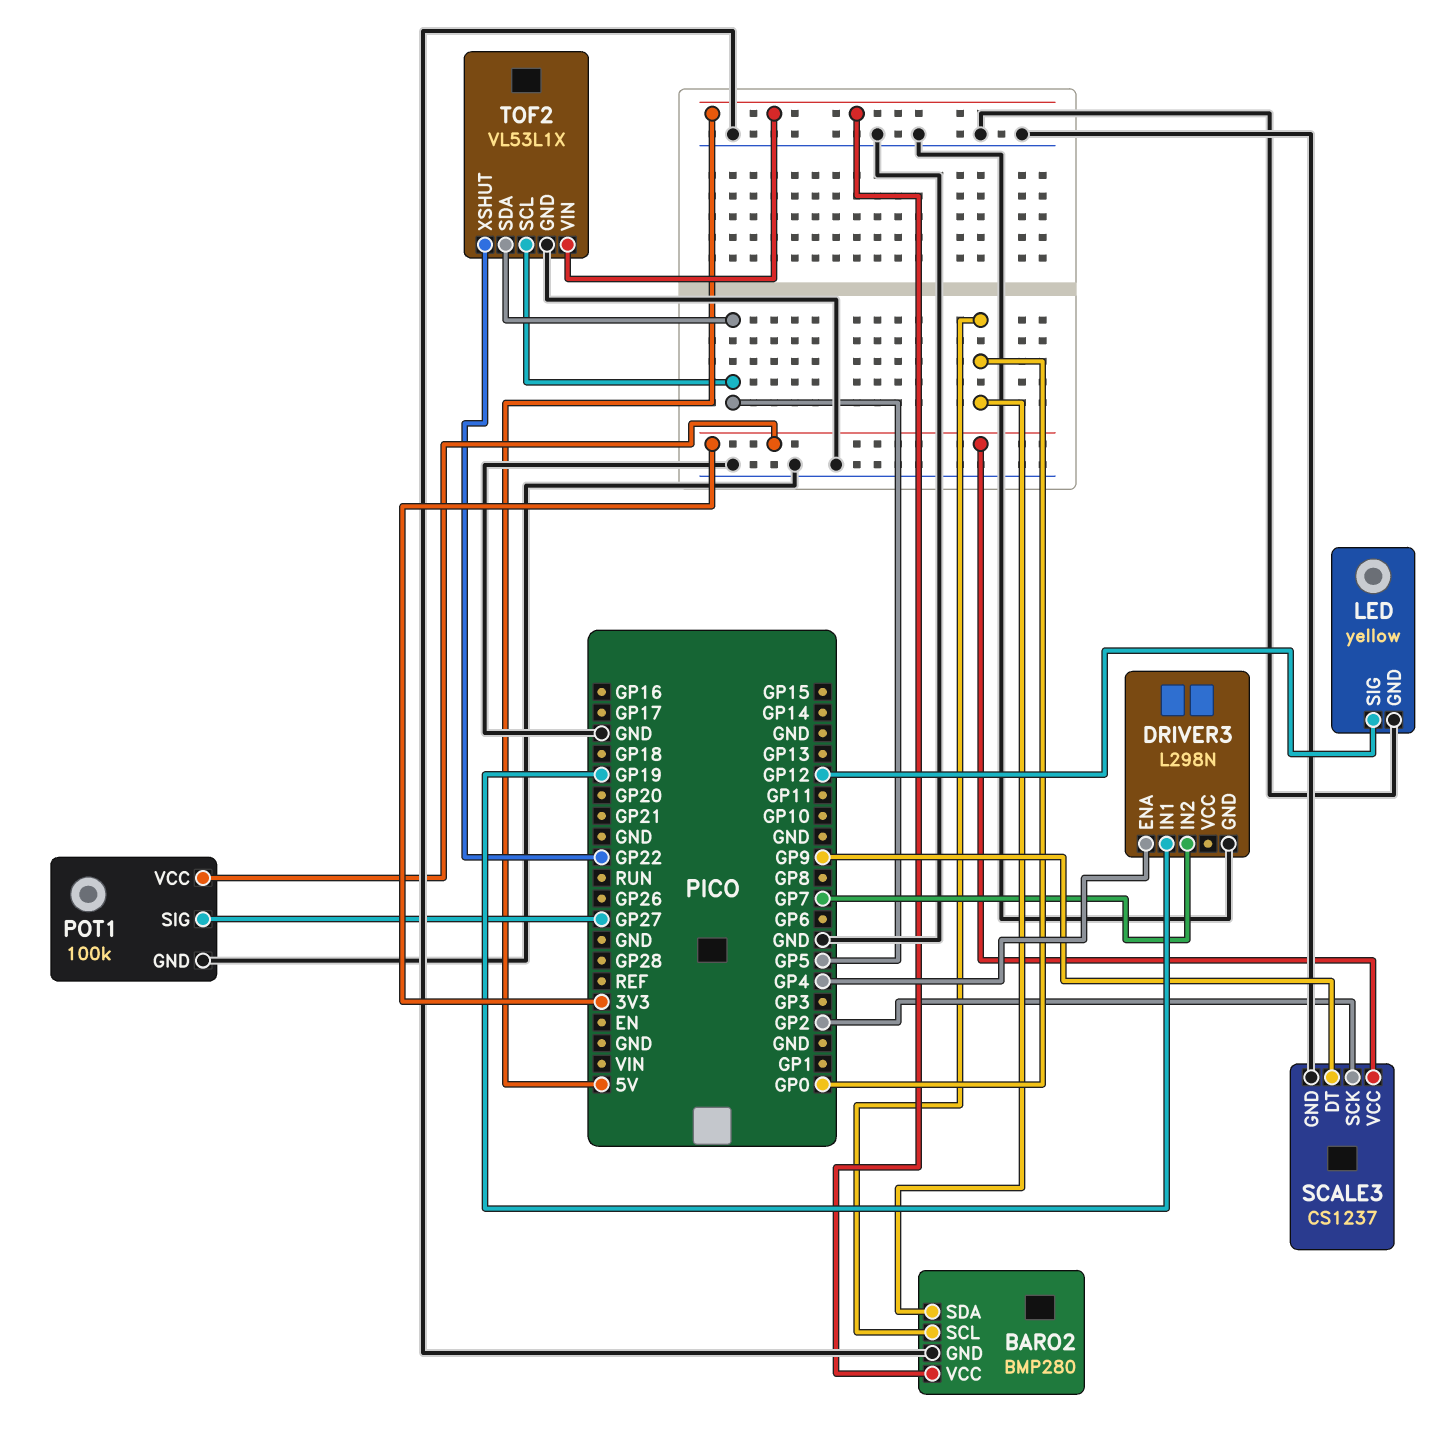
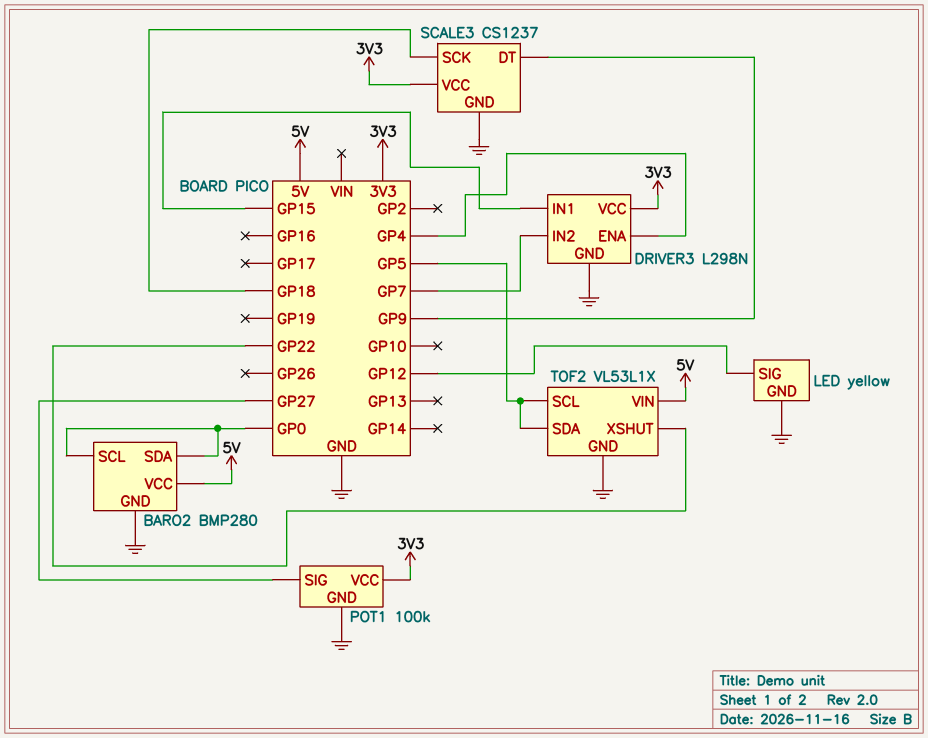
DRIVER3 pin IN1: GP19 -> GP15
DRIVER3 pin VCC: none -> 3V3
SCALE3 pin SCK: GP2 -> GP18

